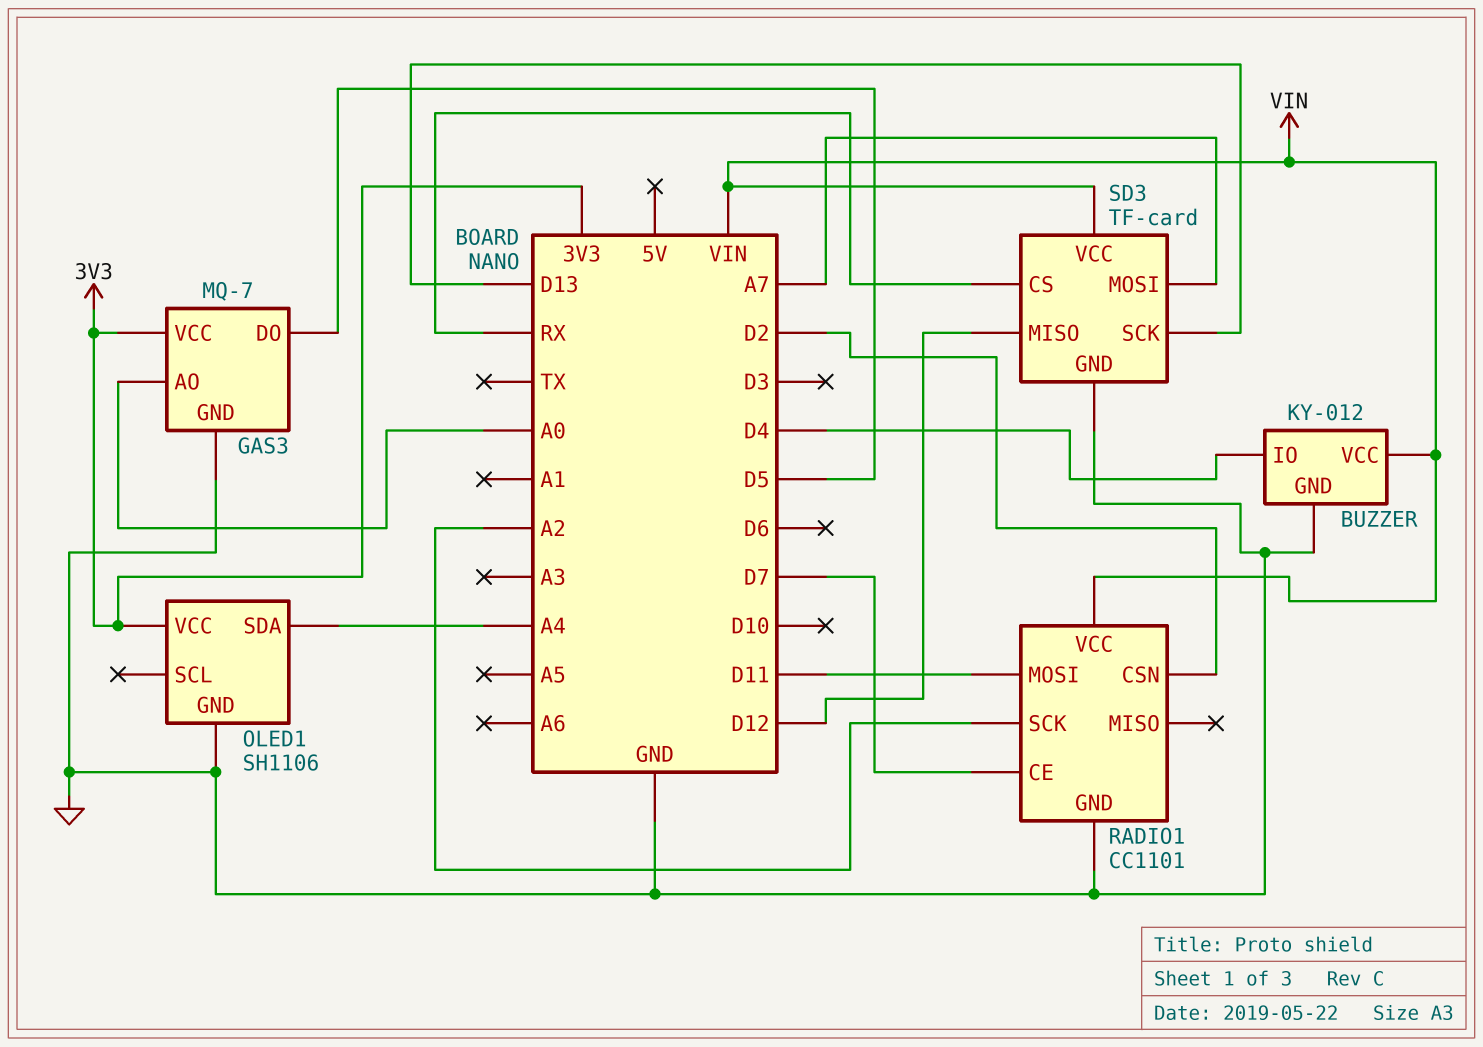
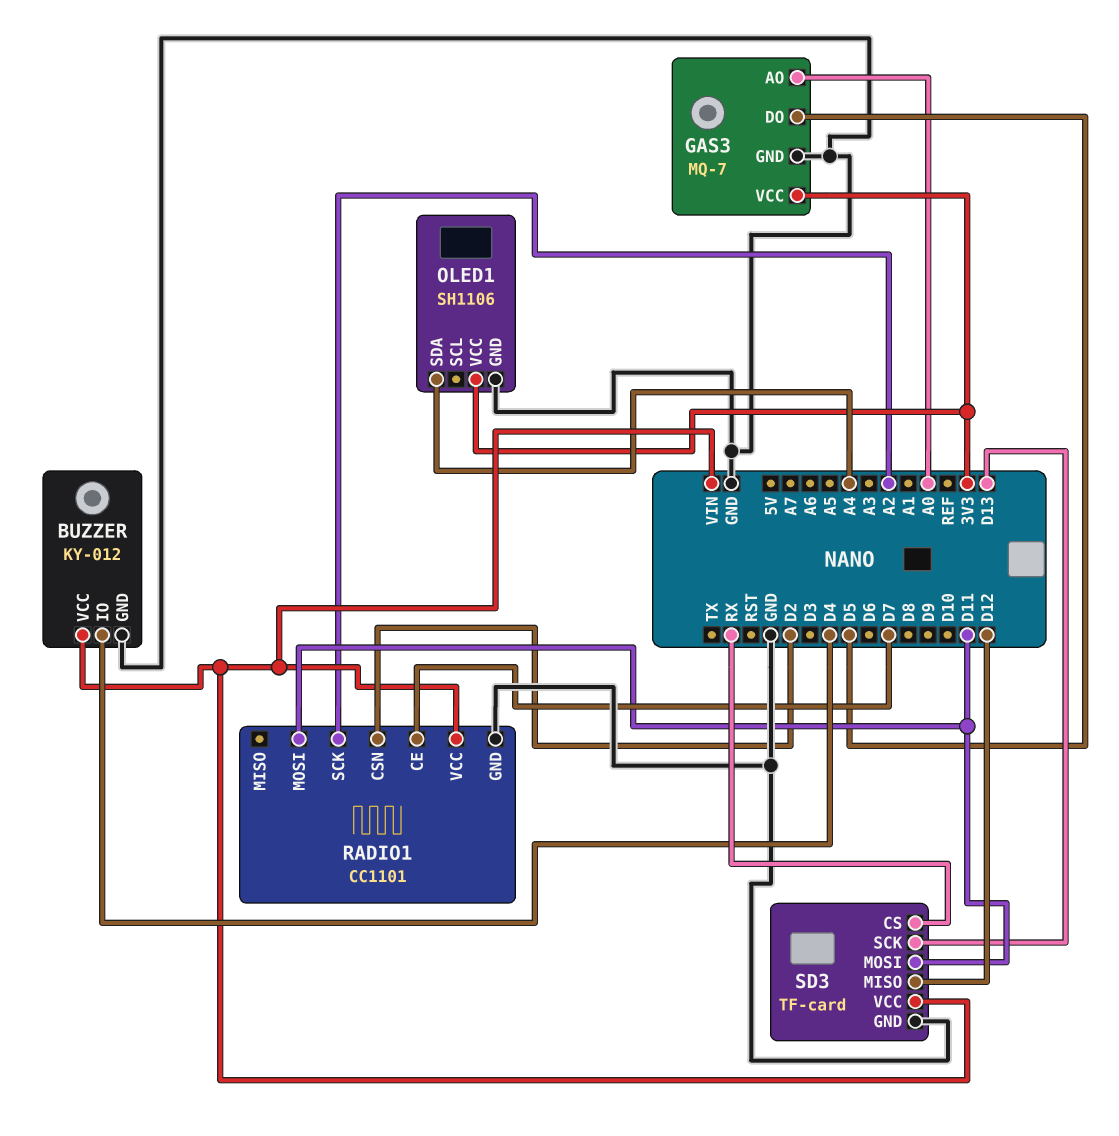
SD3 pin MOSI: A7 -> D11

